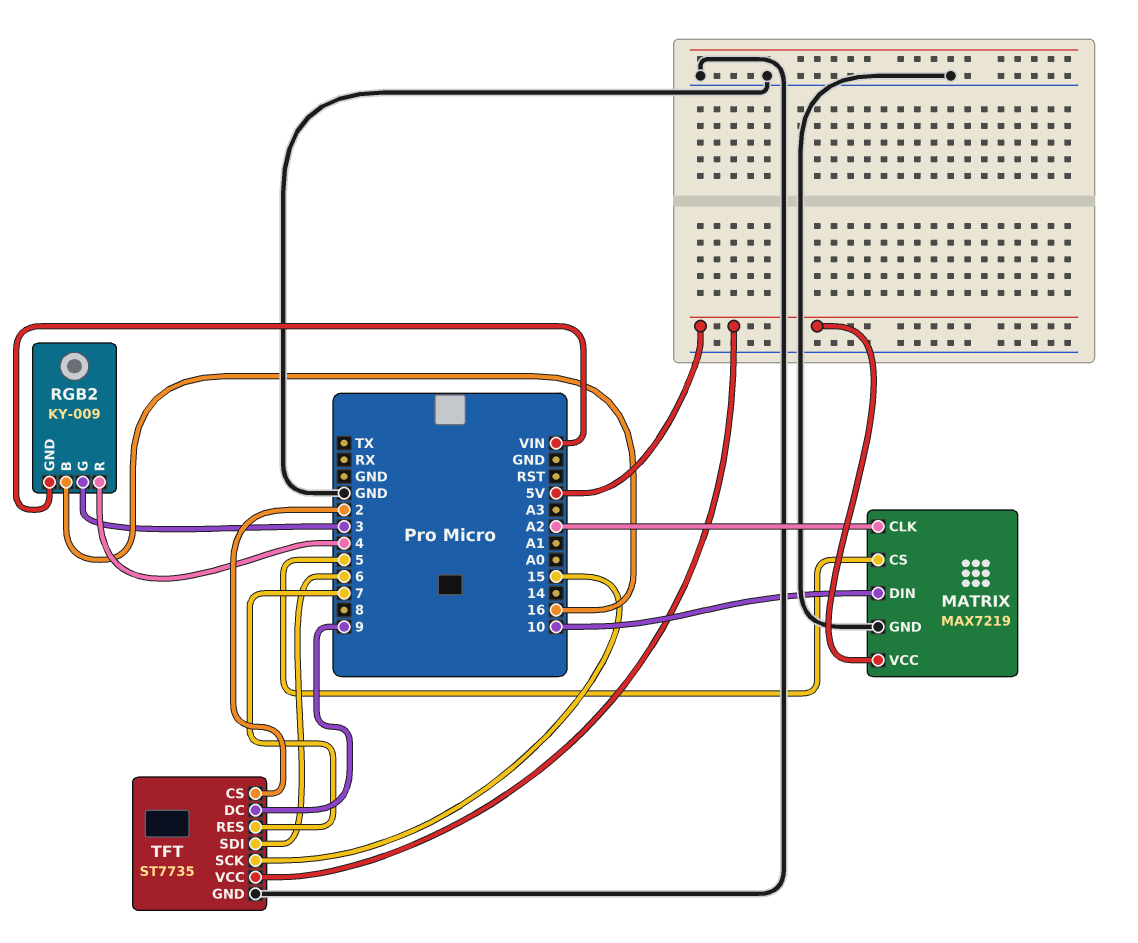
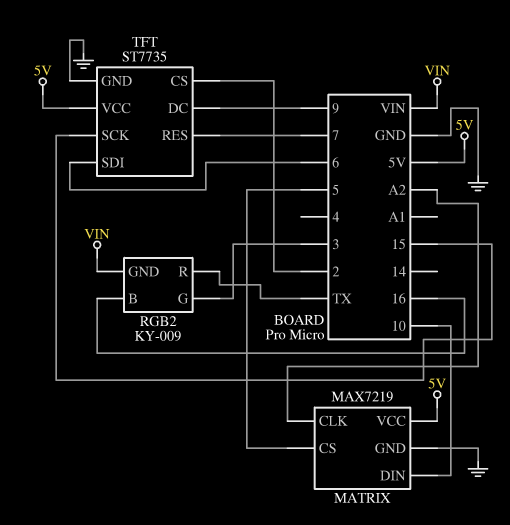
RGB2 pin R: 4 -> TX

